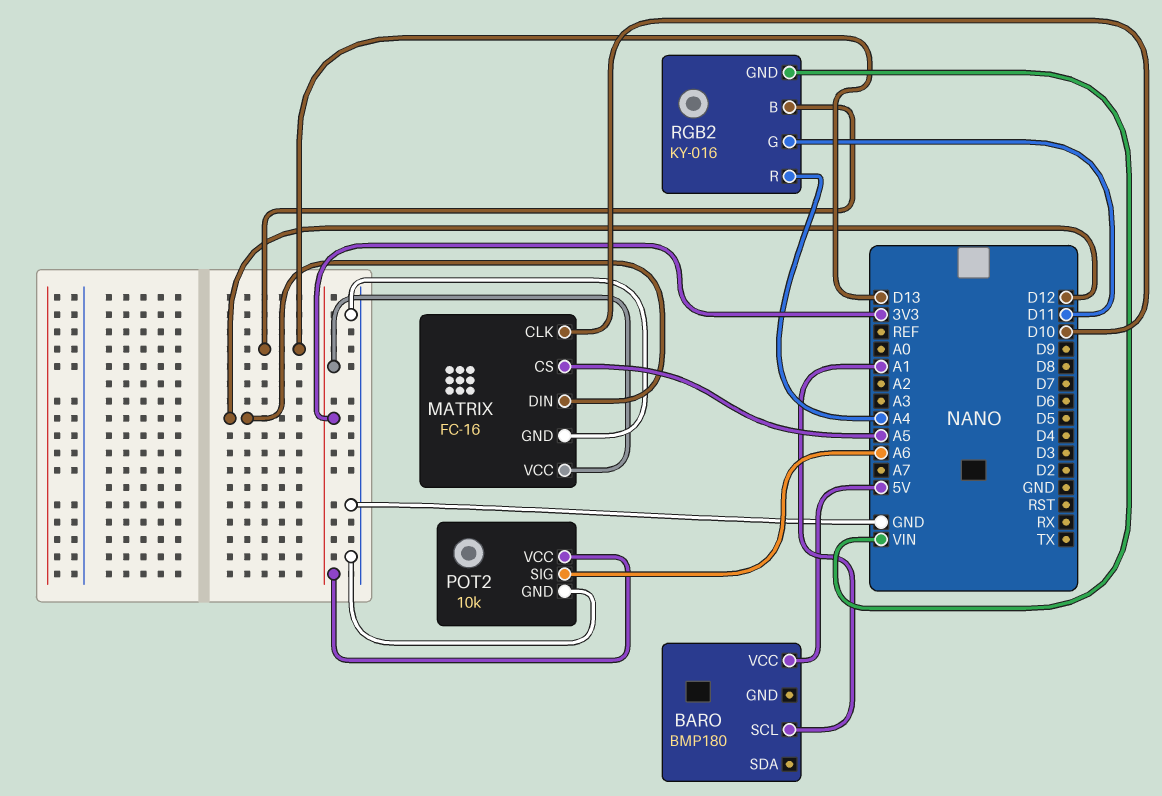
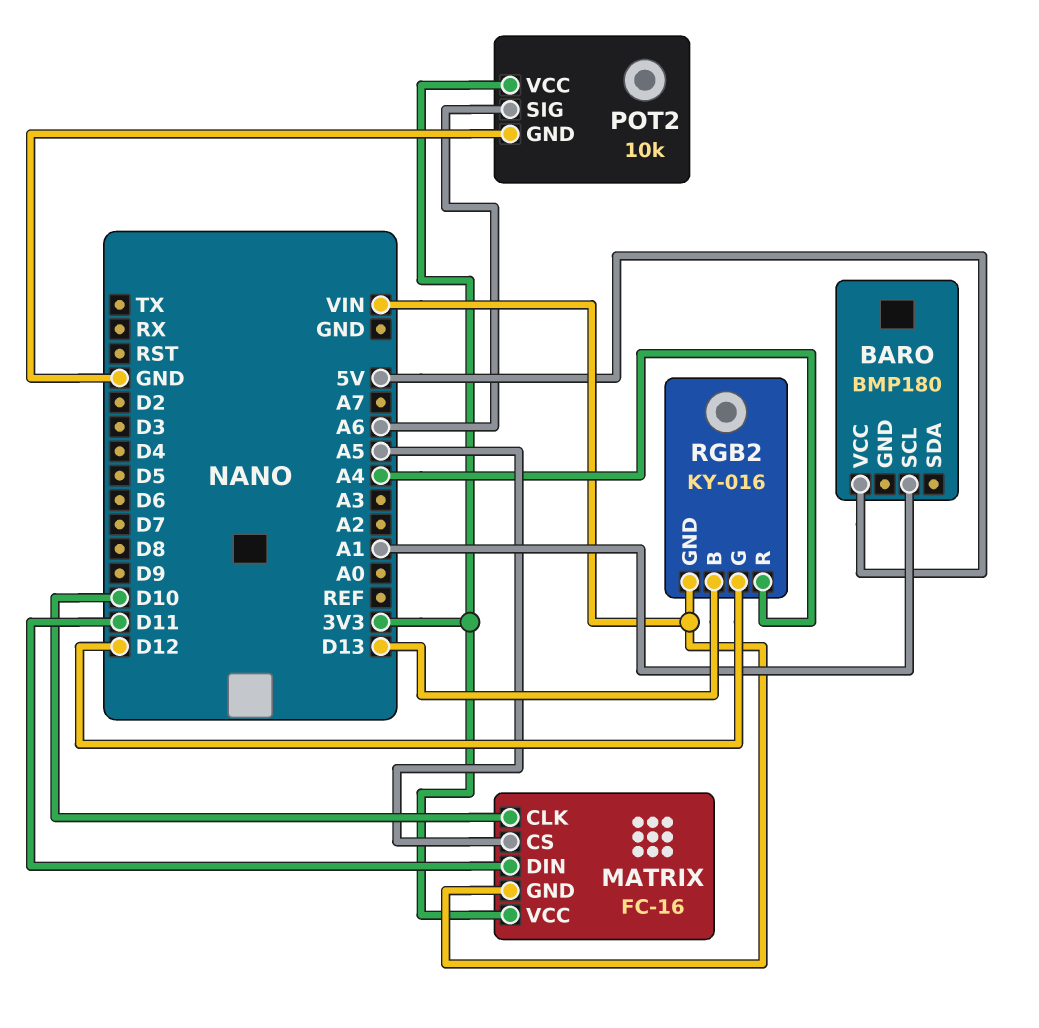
MATRIX pin DIN: D12 -> D11
MATRIX pin GND: GND -> VIN
RGB2 pin G: D11 -> D12

